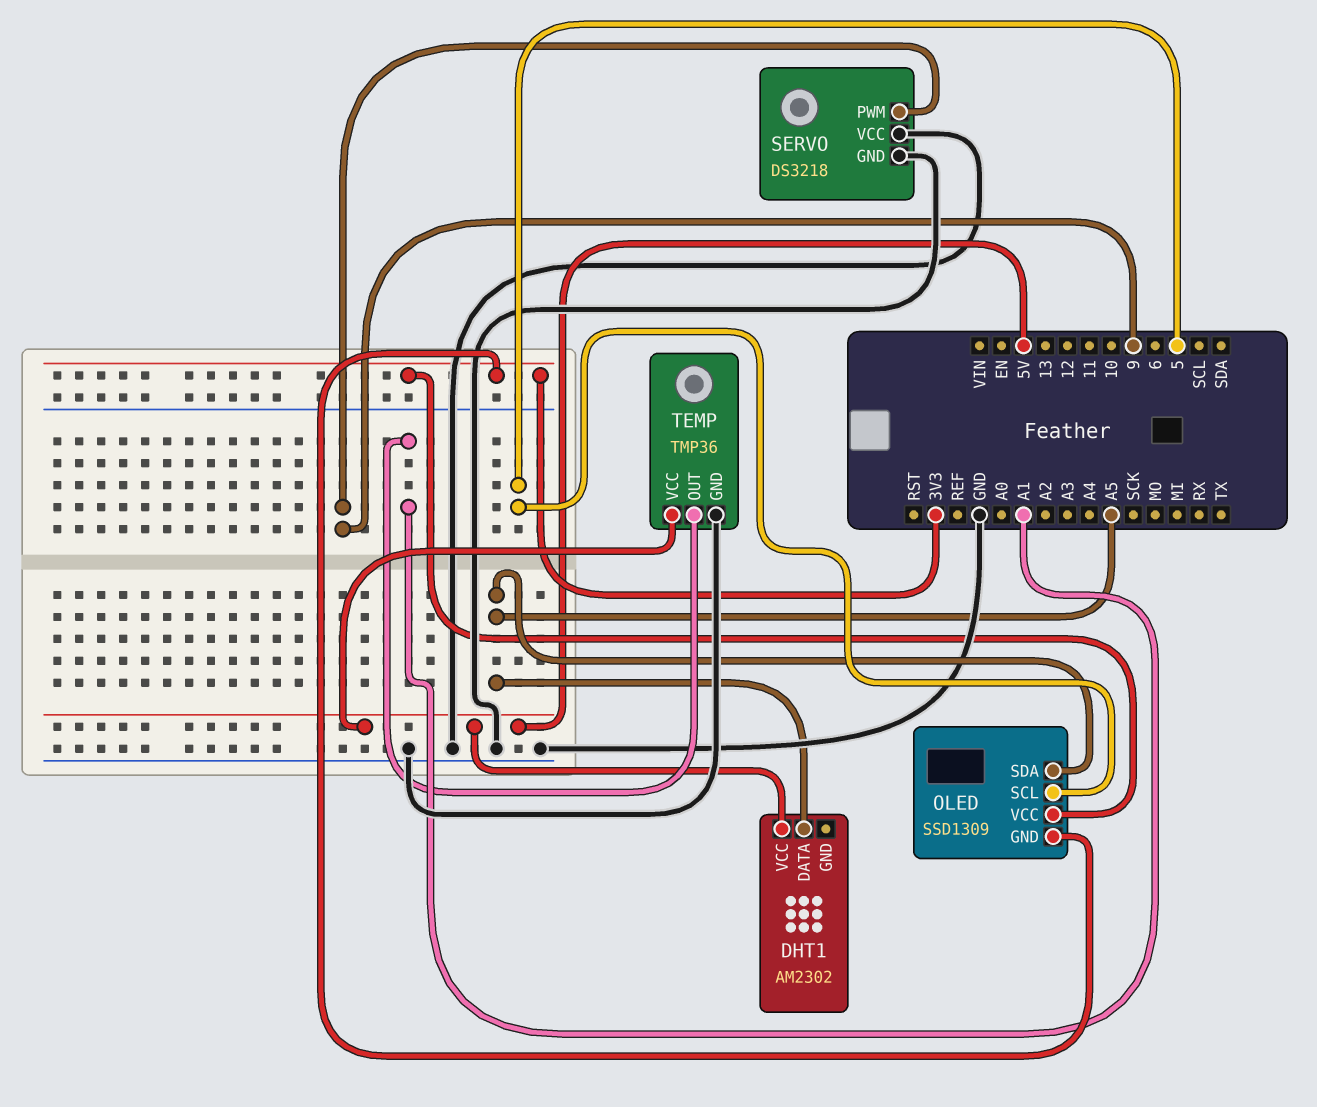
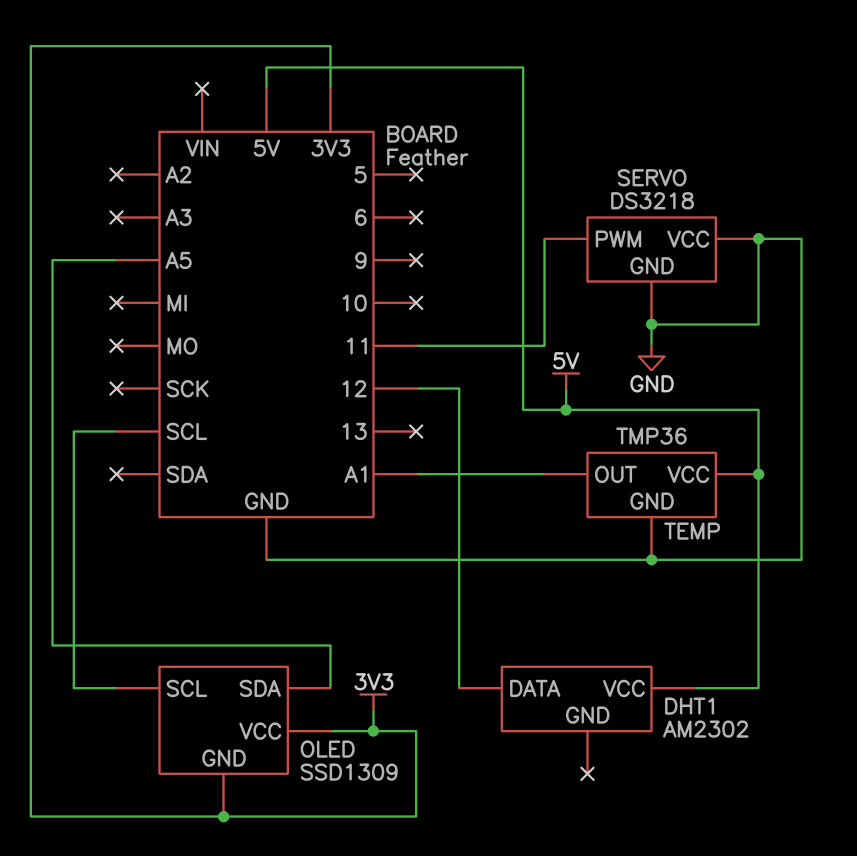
DHT1 pin DATA: A5 -> 12
OLED pin SCL: 5 -> SCL
SERVO pin PWM: 9 -> 11

